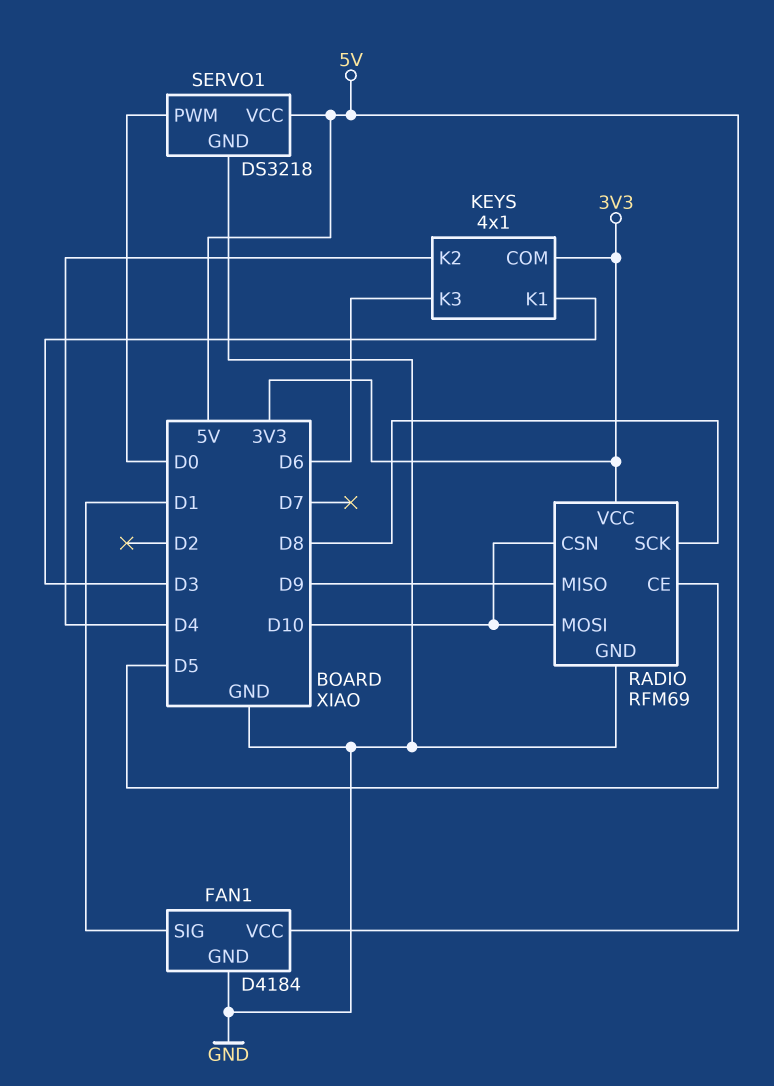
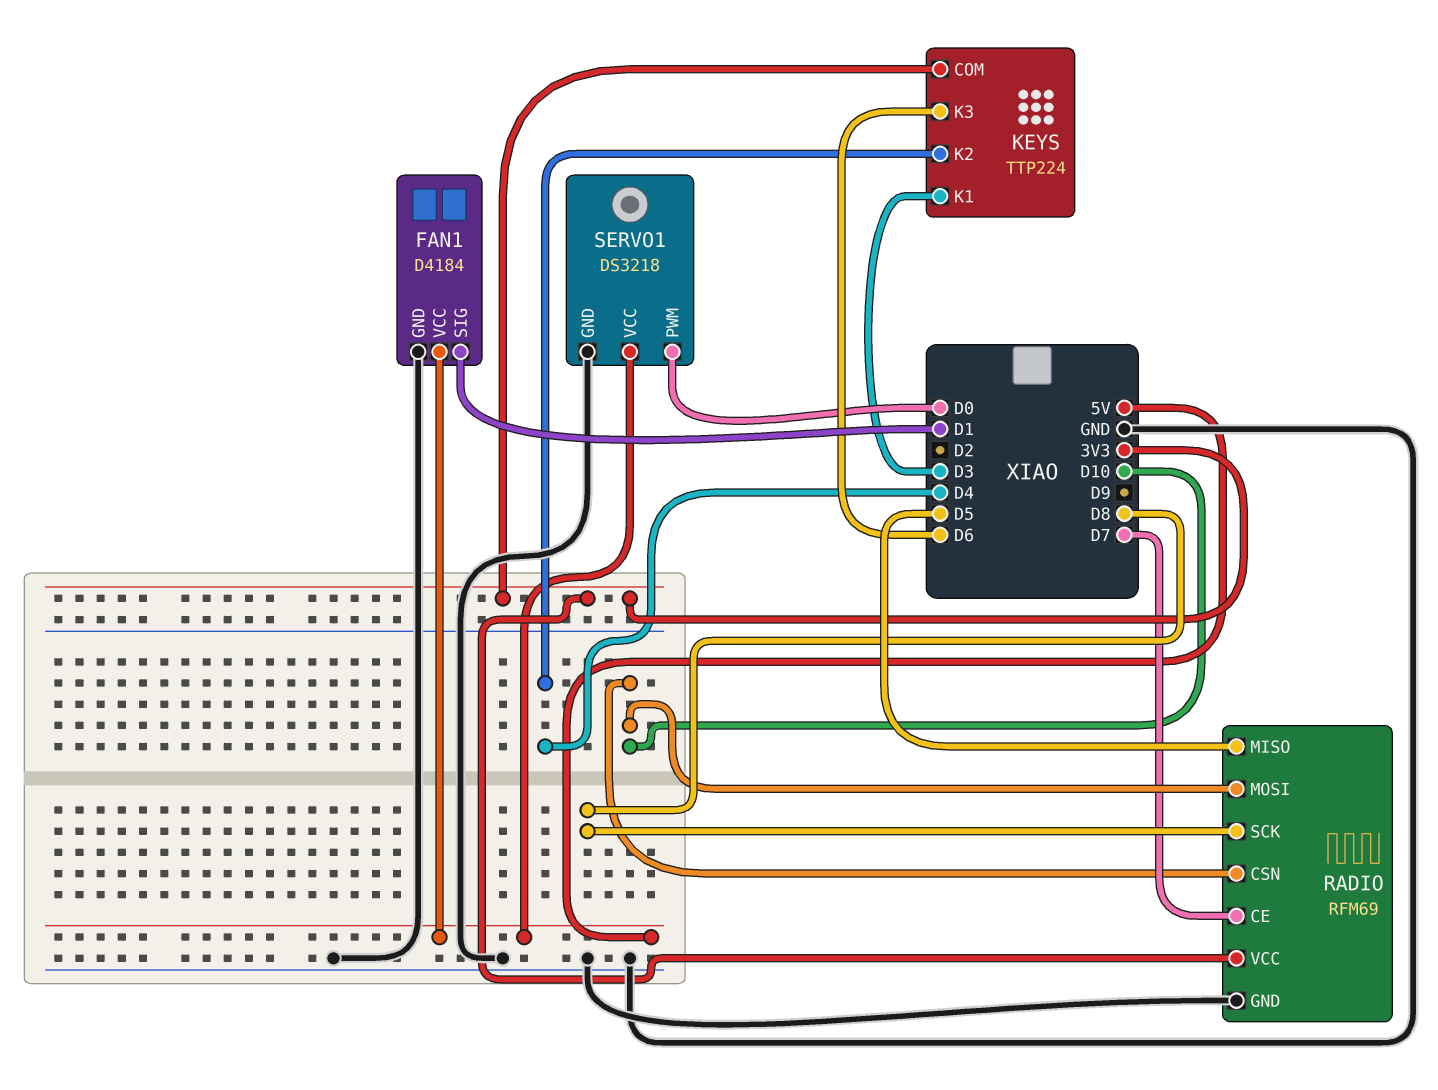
KEYS: 4x1 -> TTP224
RADIO pin CE: D5 -> D7
RADIO pin MISO: D9 -> D5

